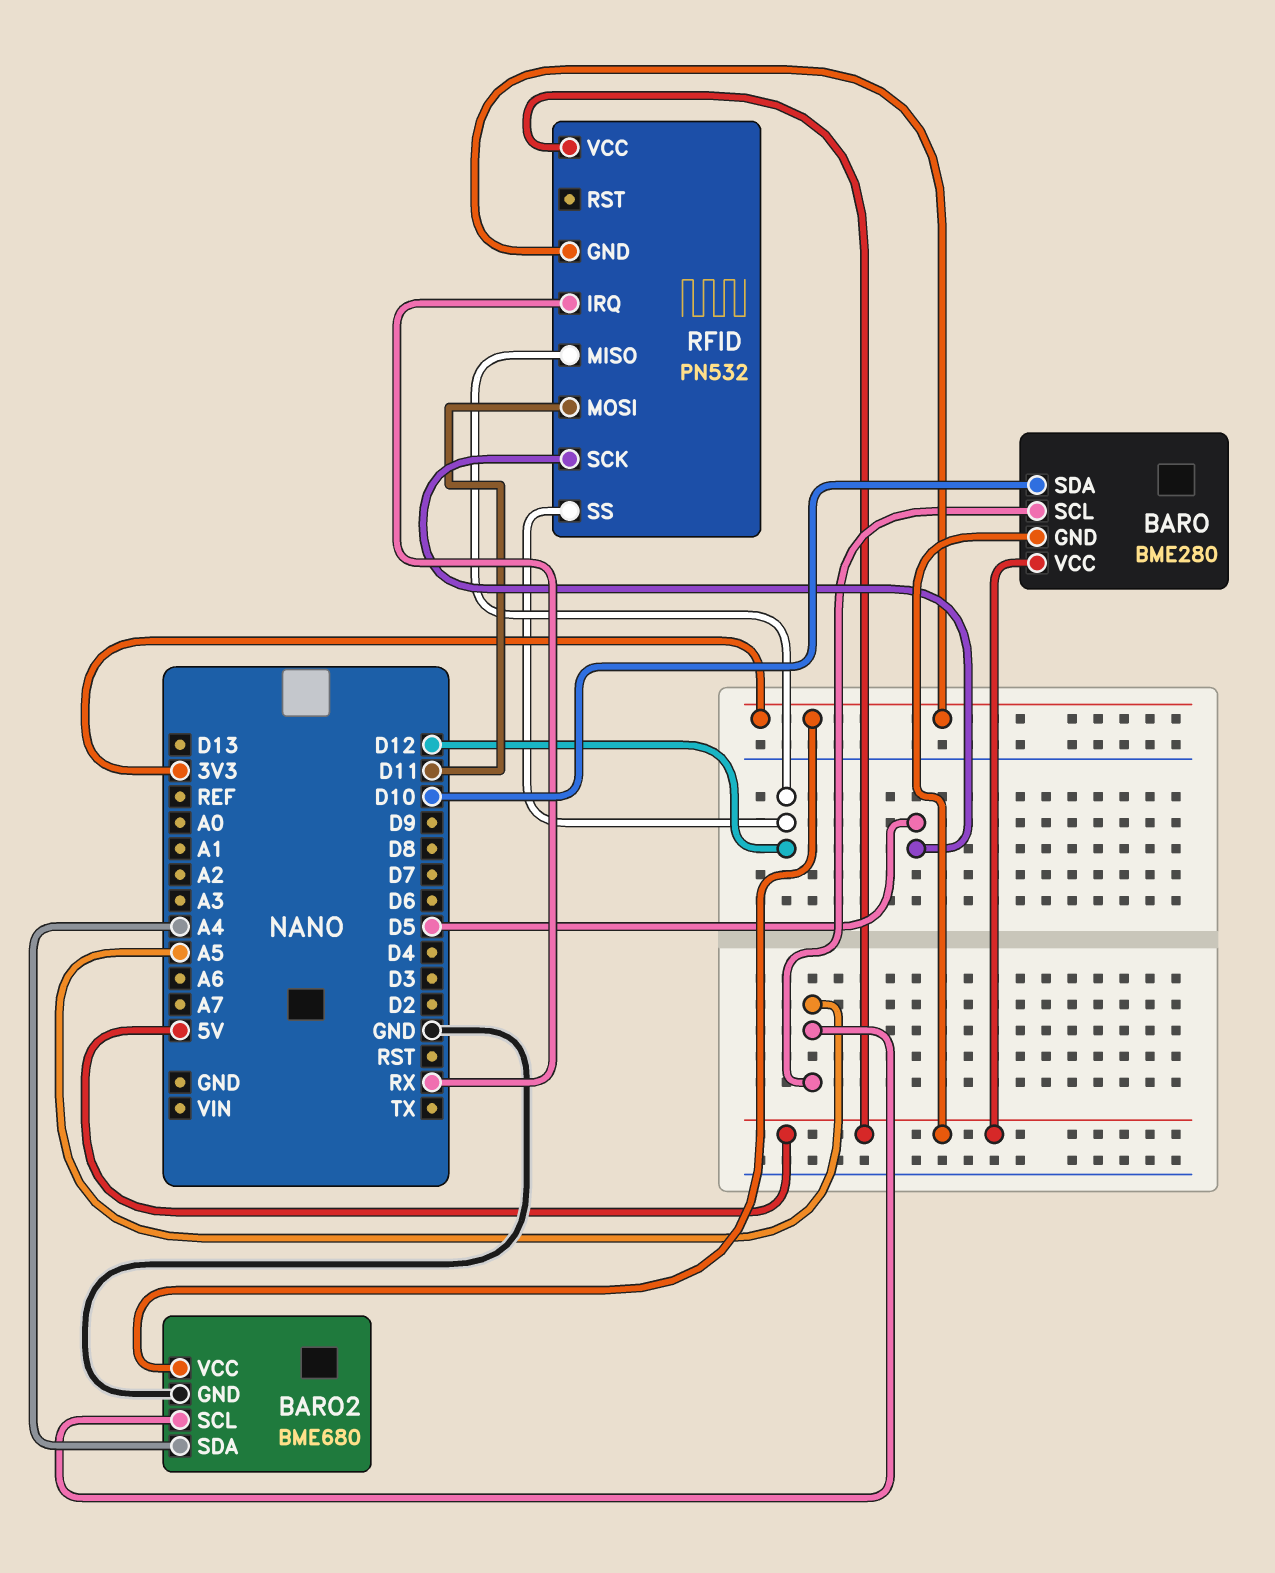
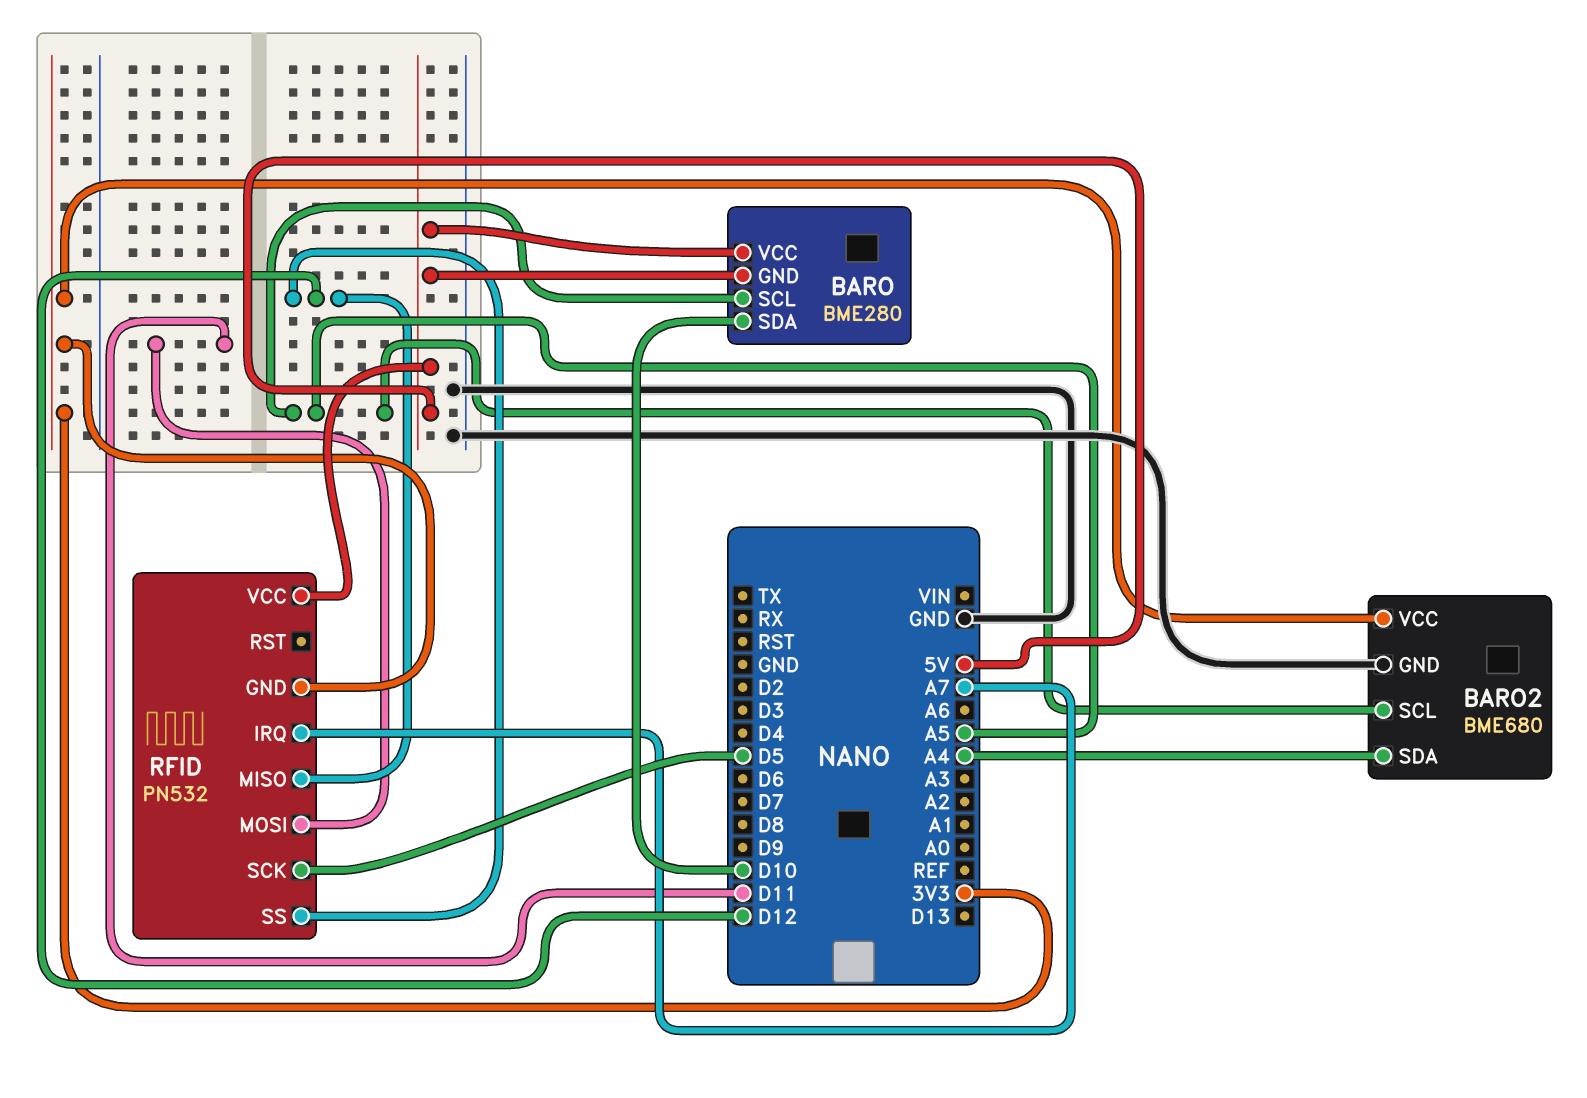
RFID pin IRQ: RX -> A7

